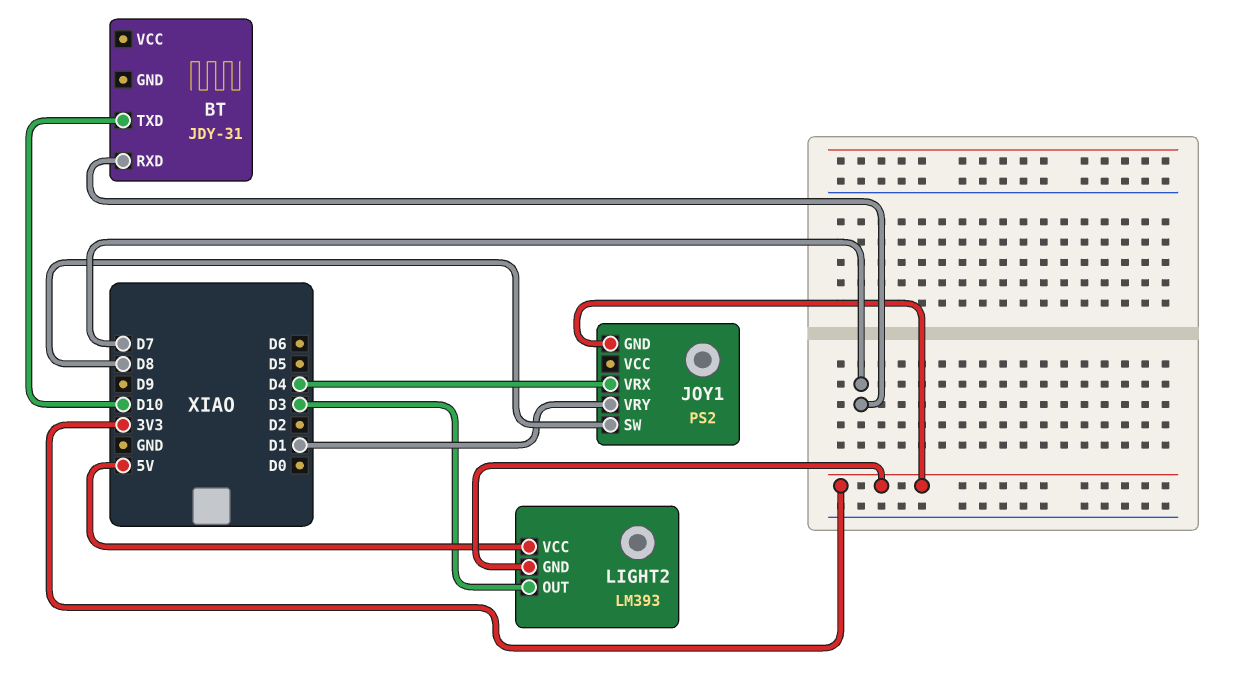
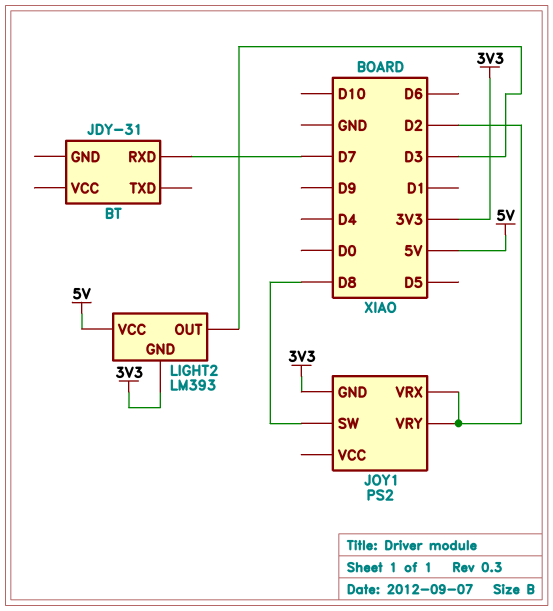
BT pin TXD: D10 -> none
JOY1 pin VRX: D4 -> D2
JOY1 pin VRY: D1 -> D2

